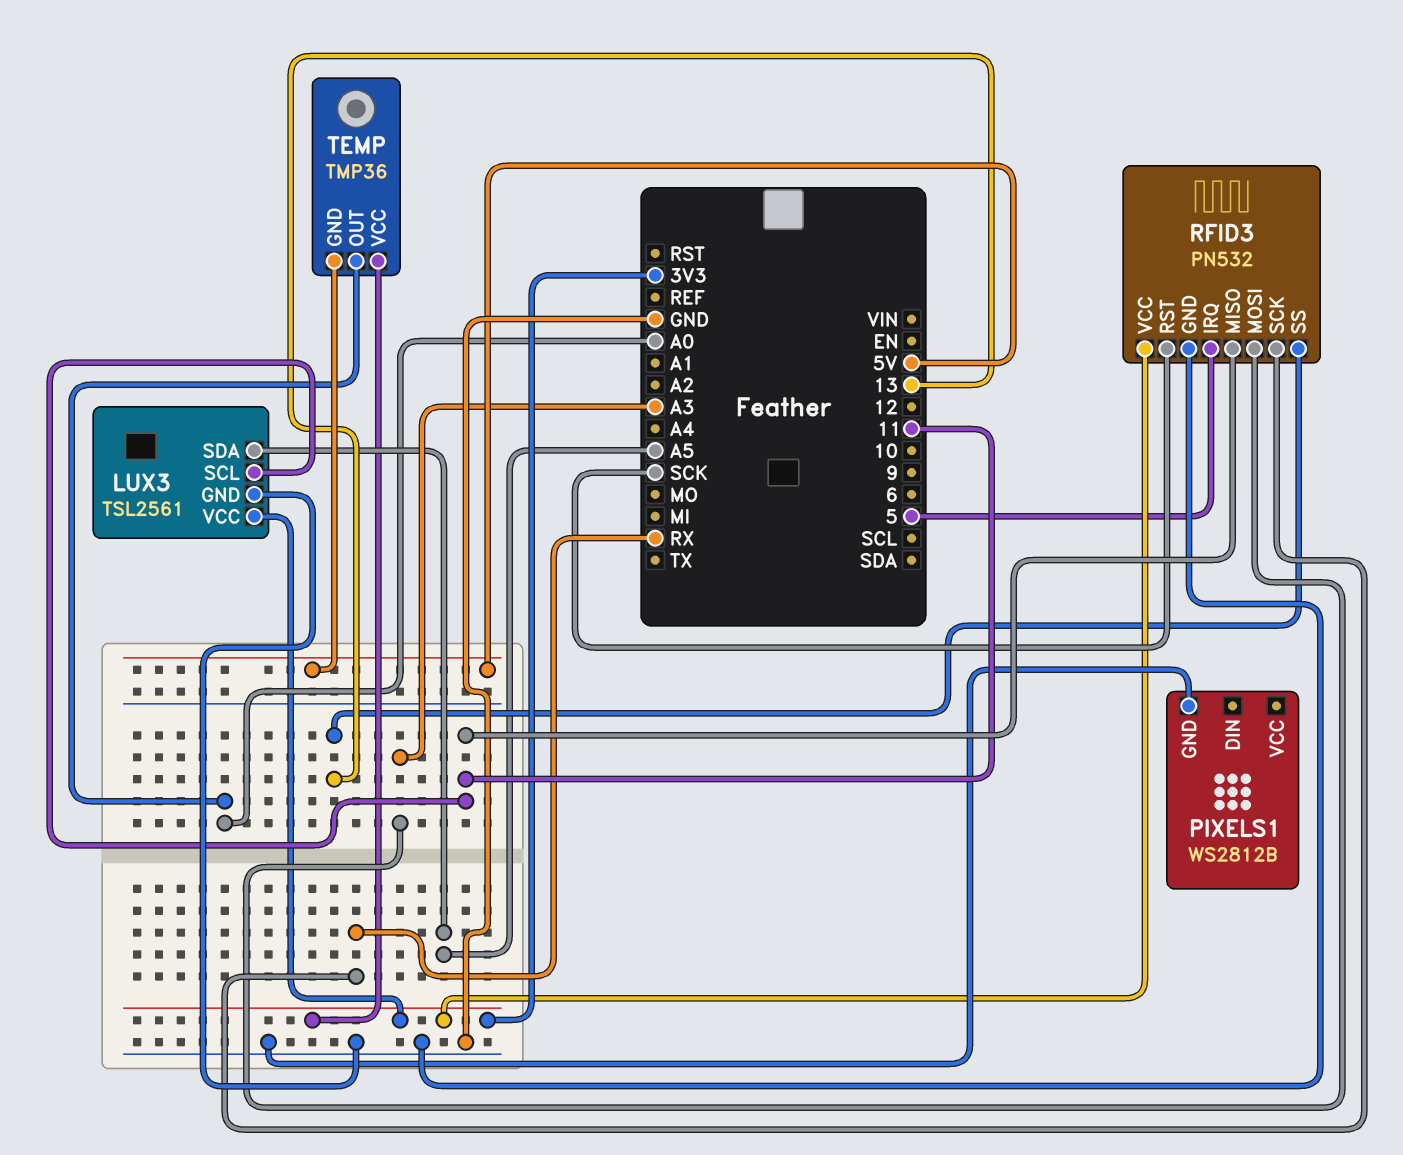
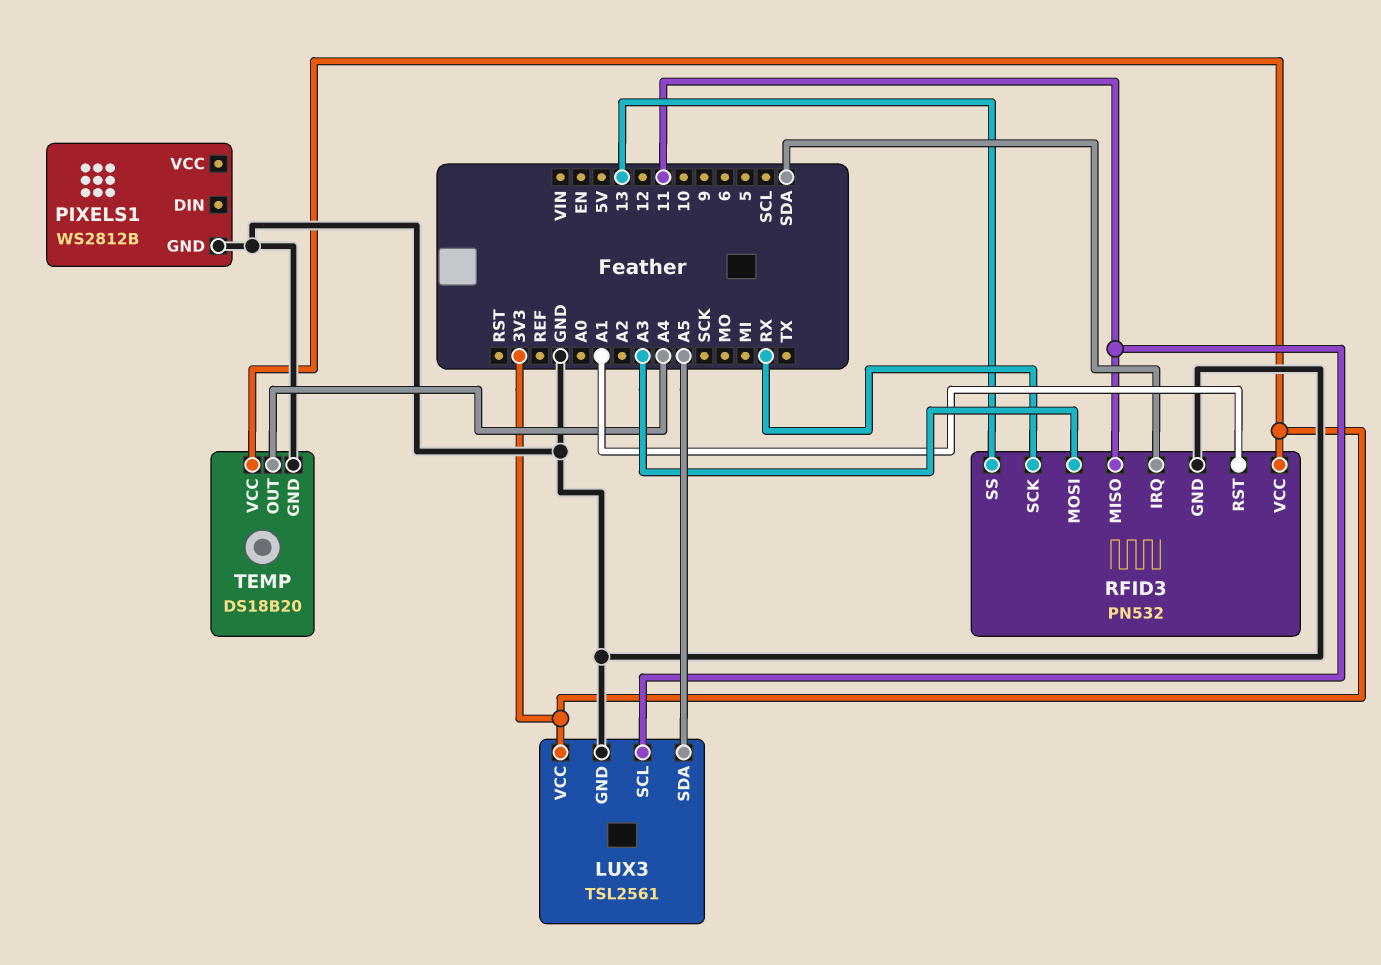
RFID3 pin IRQ: 5 -> SDA
RFID3 pin RST: SCK -> A1
TEMP: TMP36 -> DS18B20
TEMP pin GND: 5V -> GND
TEMP pin OUT: A0 -> A4

